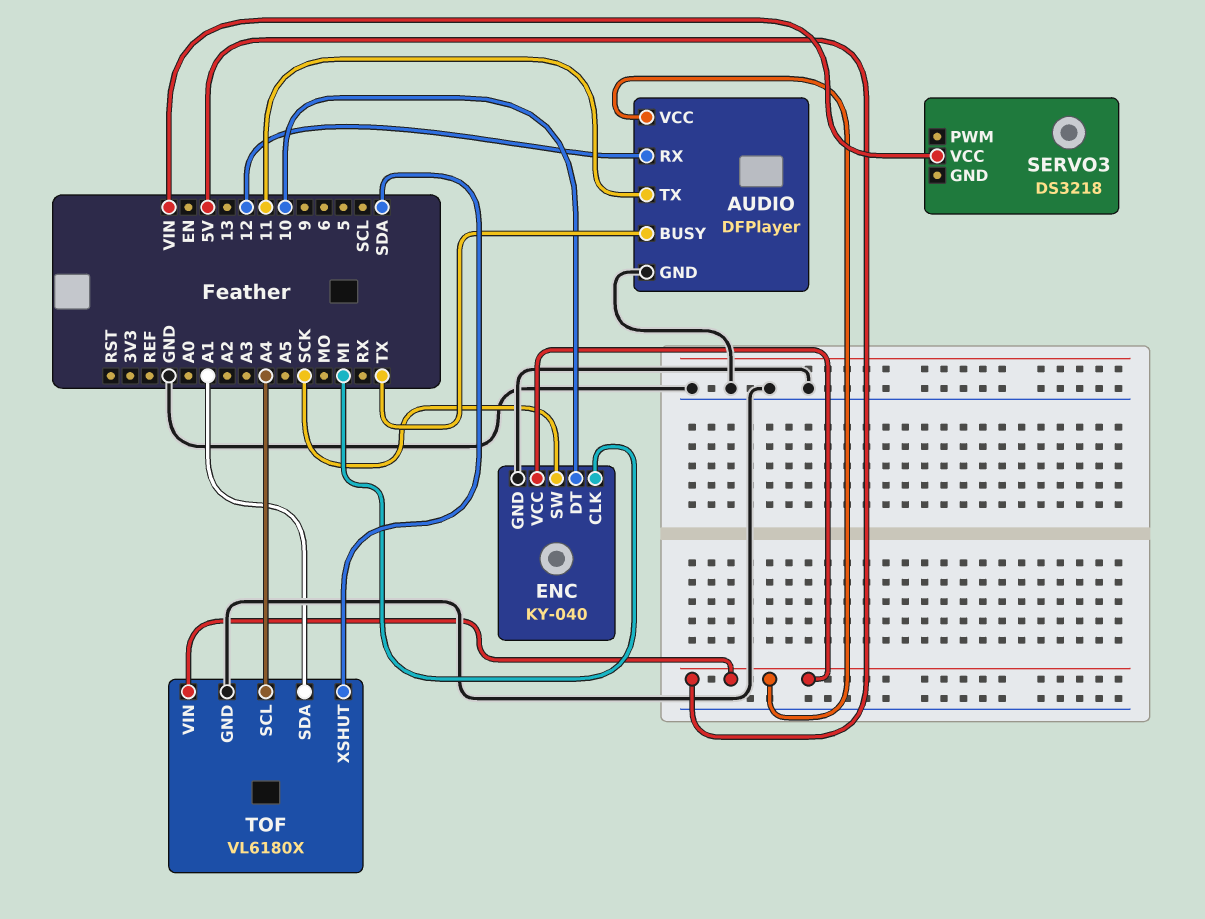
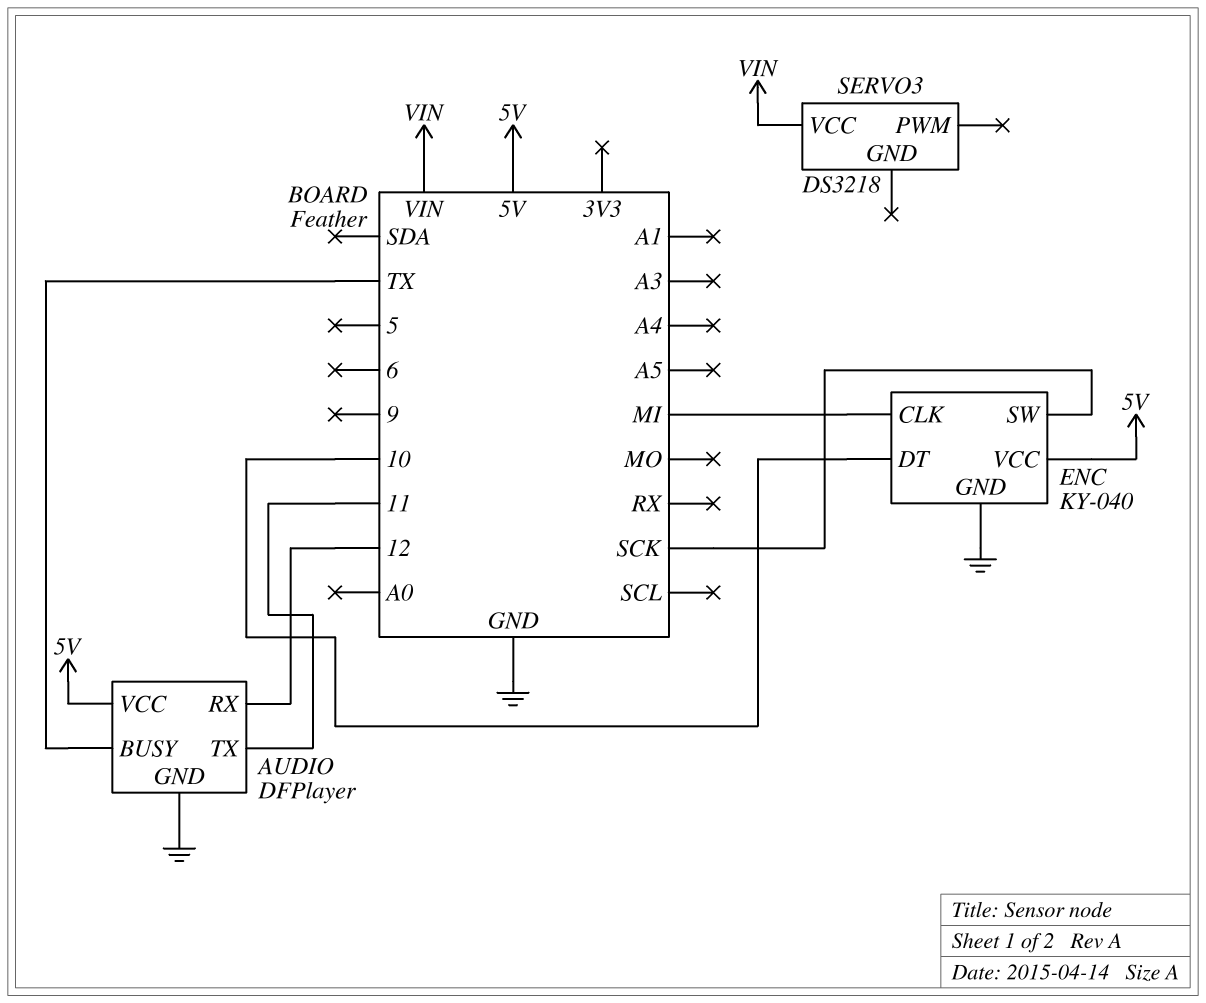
TOF: VL6180X -> none
TOF pin GND: GND -> none
TOF pin SCL: A4 -> none
TOF pin SDA: A1 -> none
TOF pin VIN: 5V -> none
TOF pin XSHUT: SDA -> none

